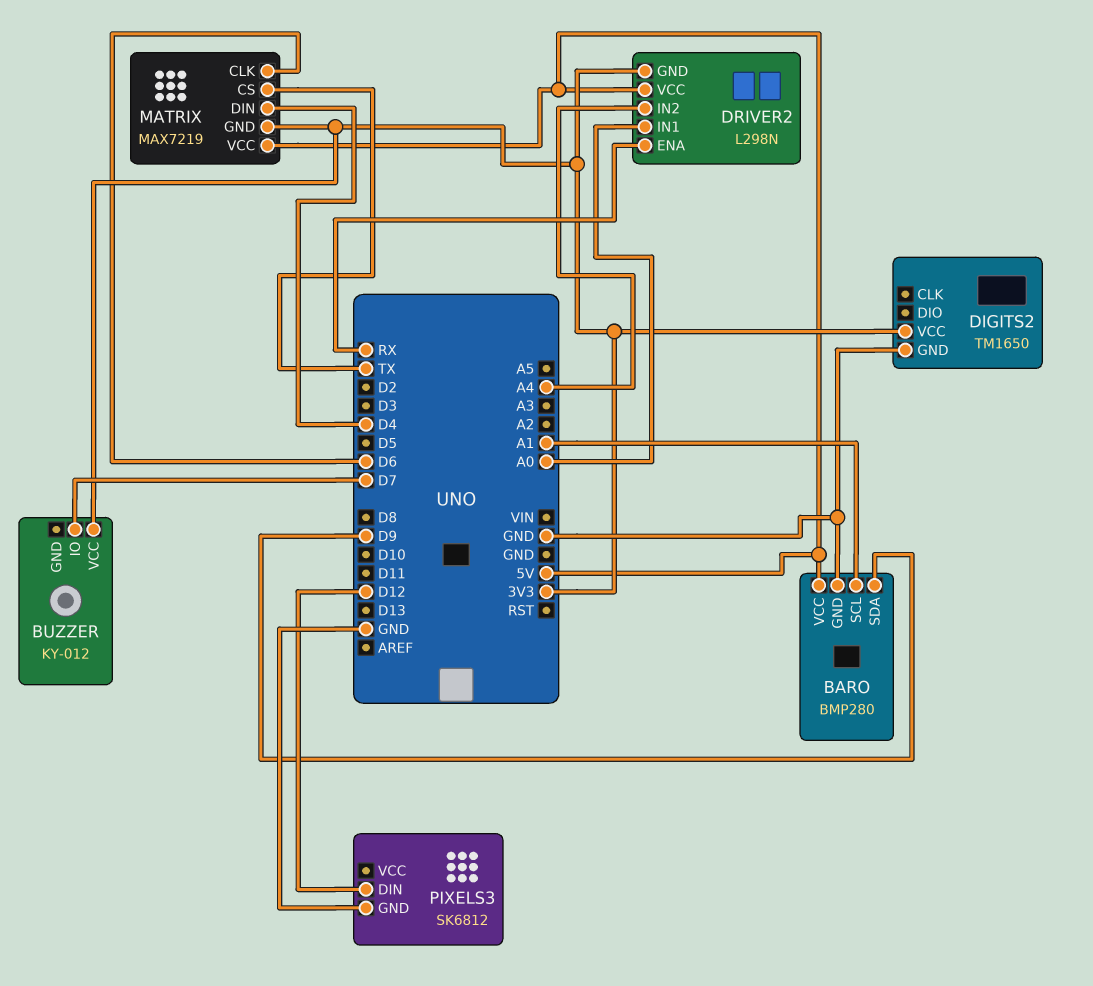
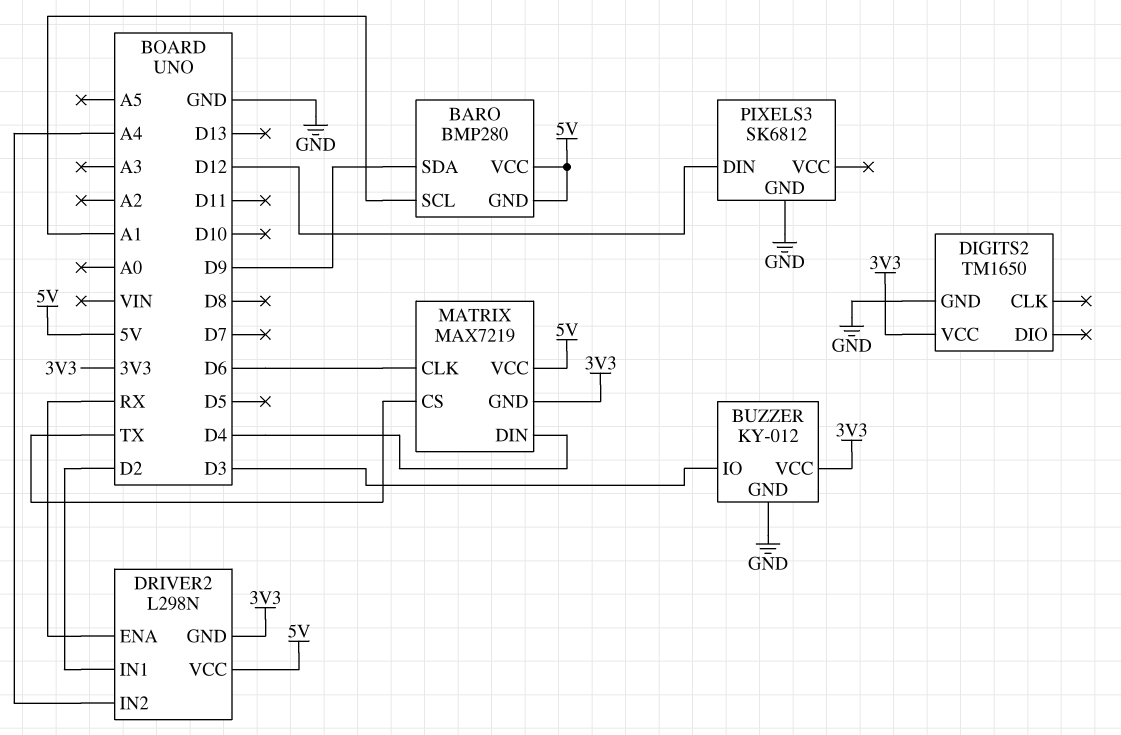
BARO pin GND: GND -> 5V
BUZZER pin GND: none -> GND
BUZZER pin IO: D7 -> D3
DRIVER2 pin IN1: A0 -> D2

